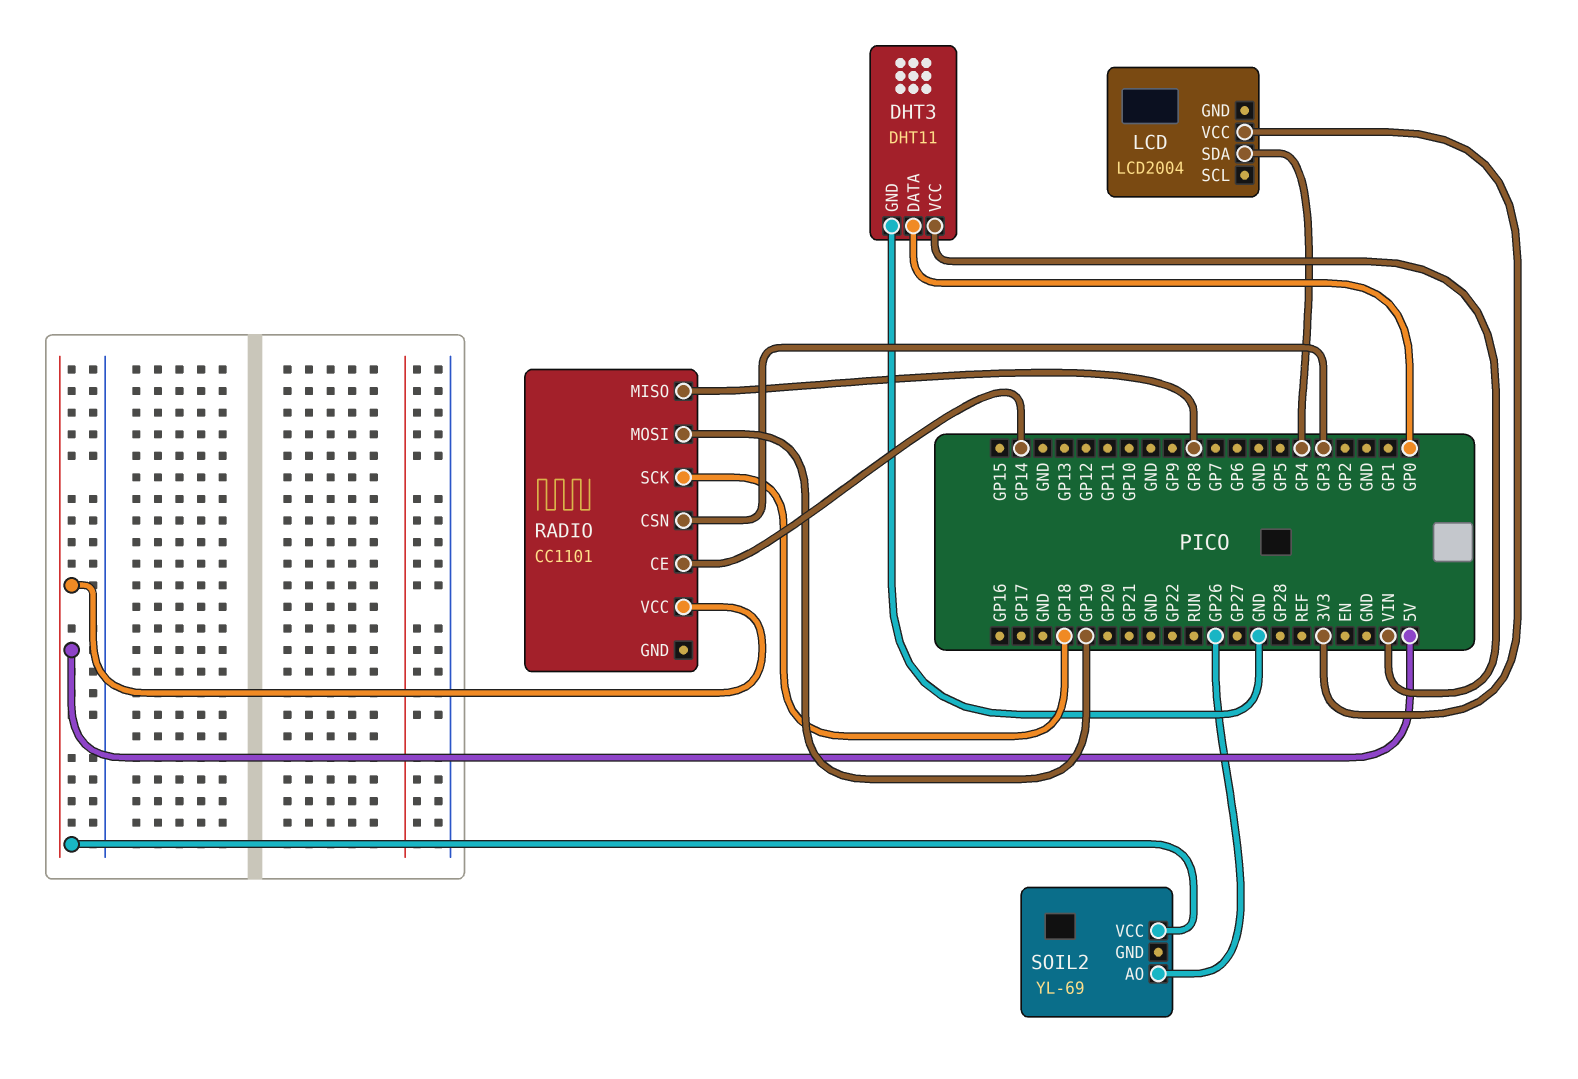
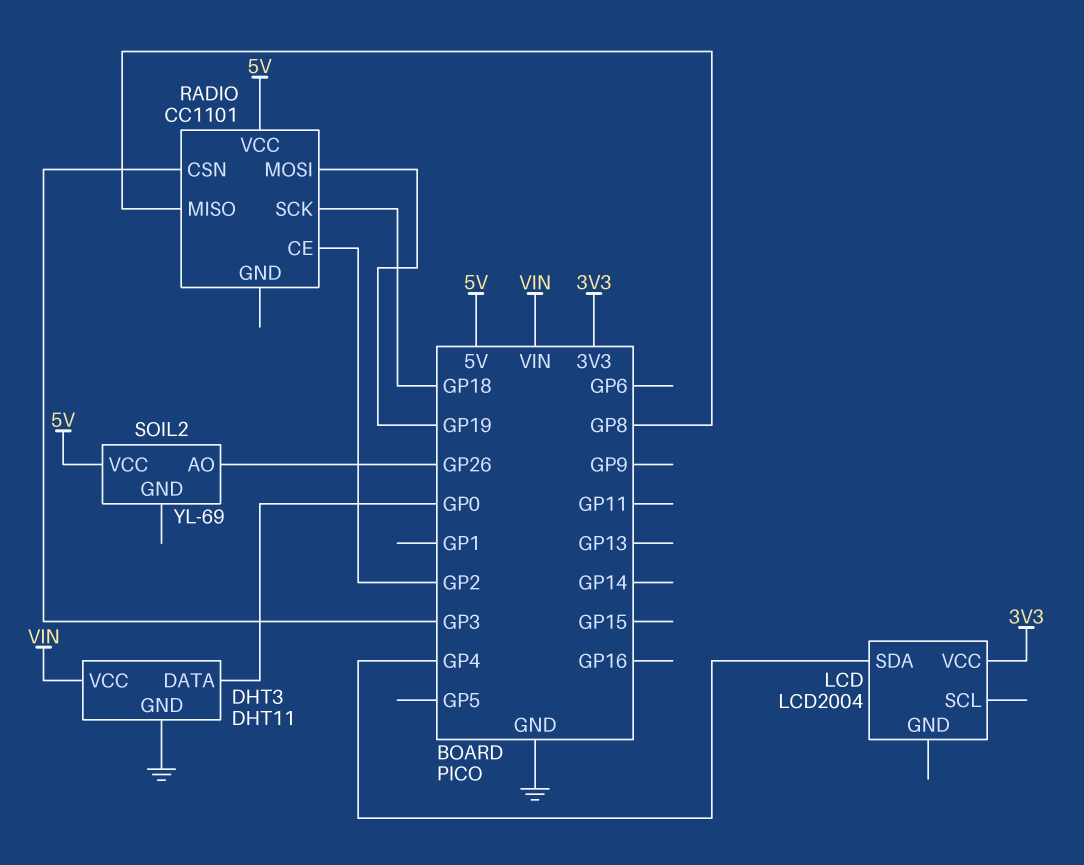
RADIO pin CE: GP14 -> GP2

